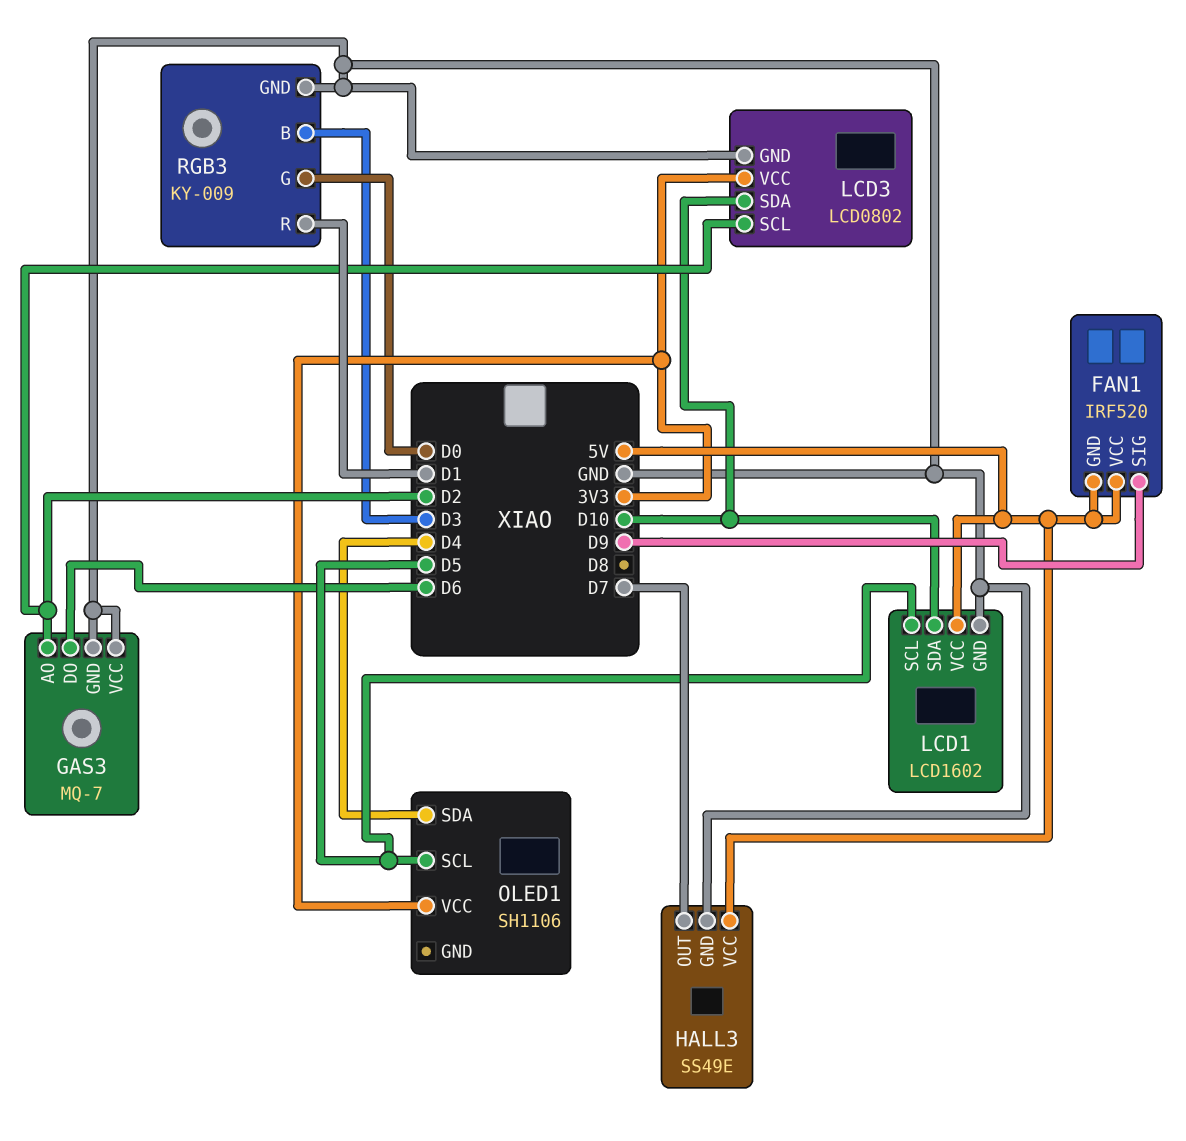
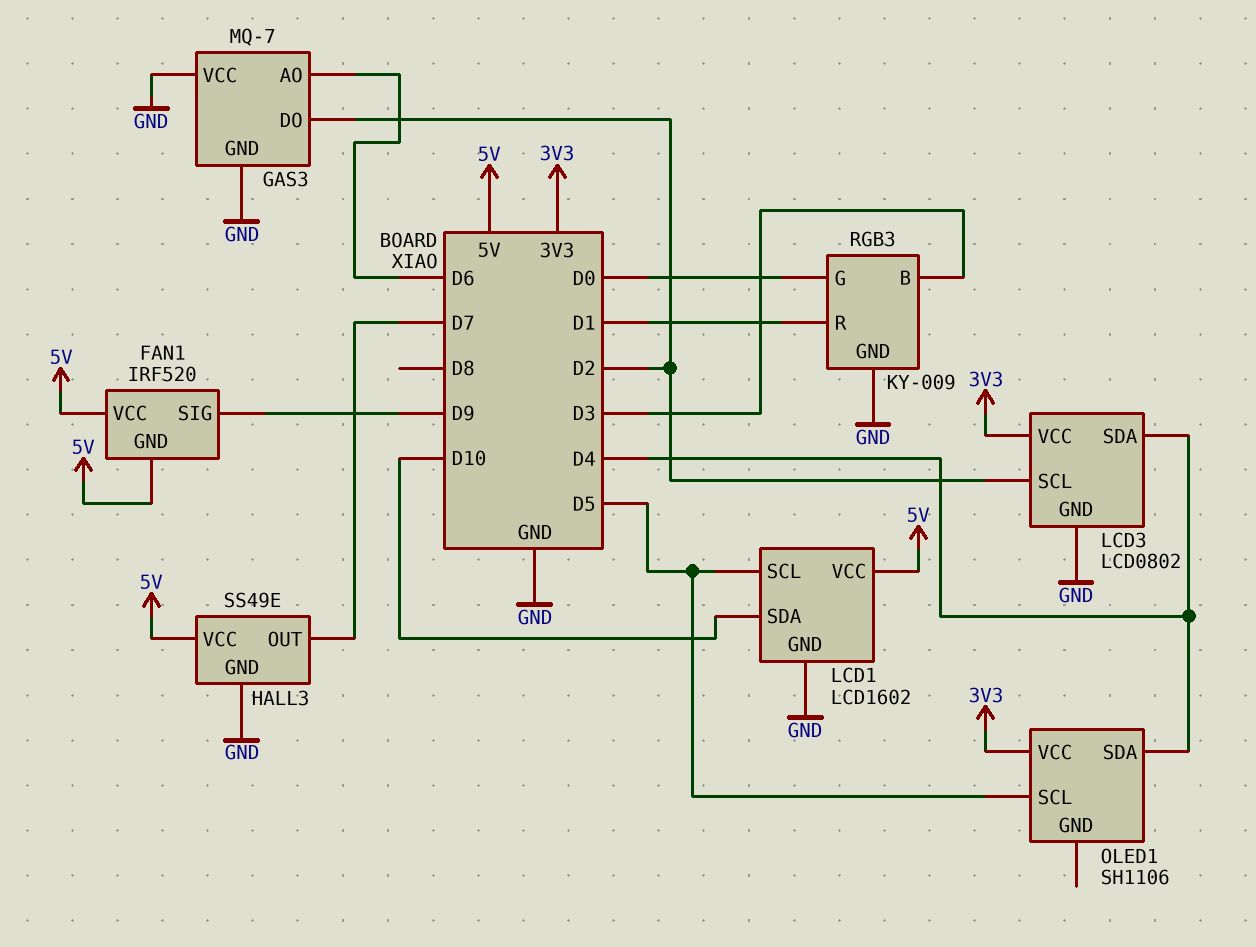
GAS3 pin AO: D2 -> D6
GAS3 pin DO: D6 -> D2
LCD3 pin SDA: D10 -> D4

